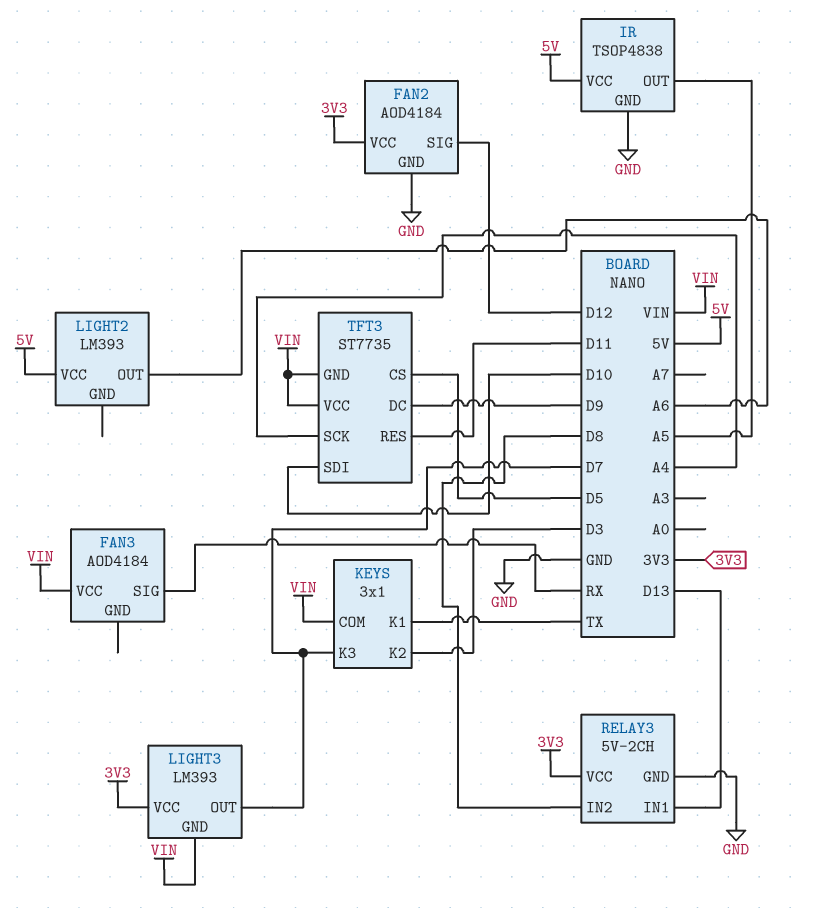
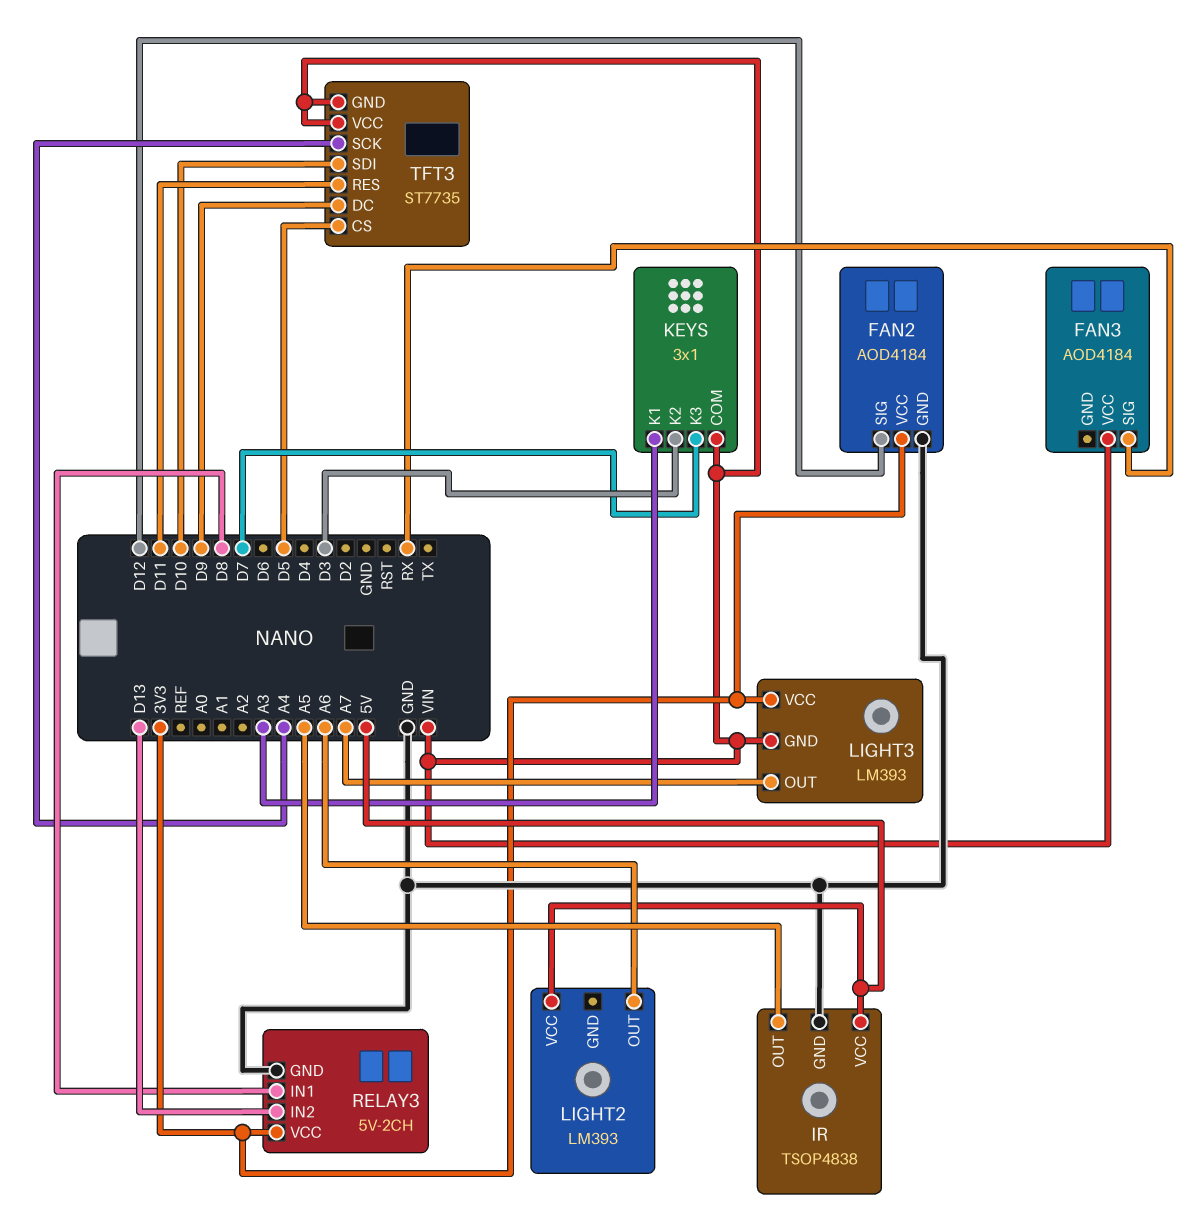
KEYS pin K1: TX -> A3
LIGHT3 pin OUT: D7 -> A7
RELAY3 pin IN1: D13 -> D8
RELAY3 pin IN2: D8 -> D13

